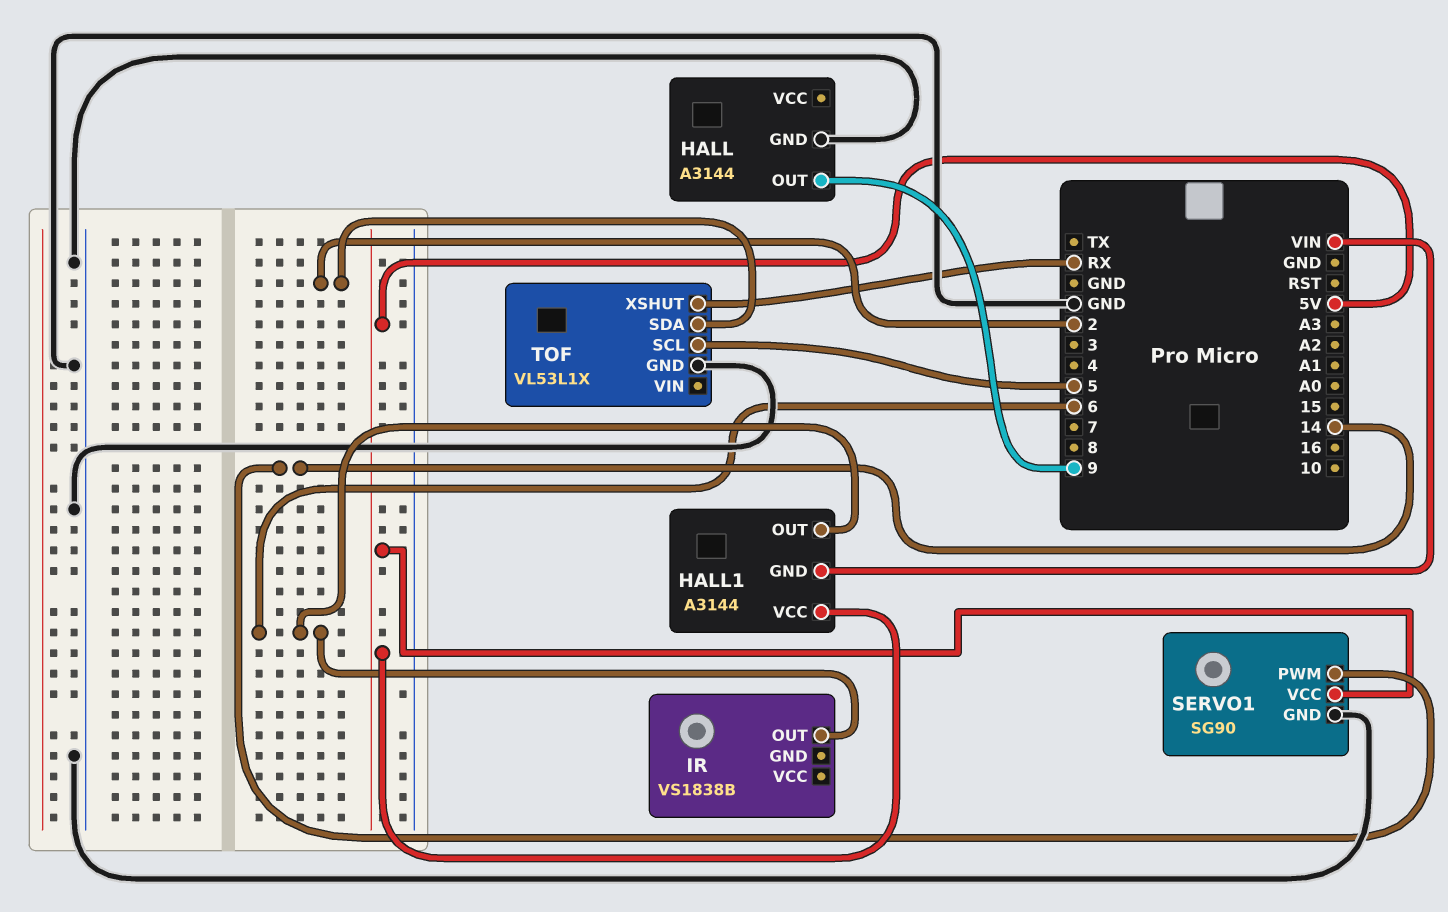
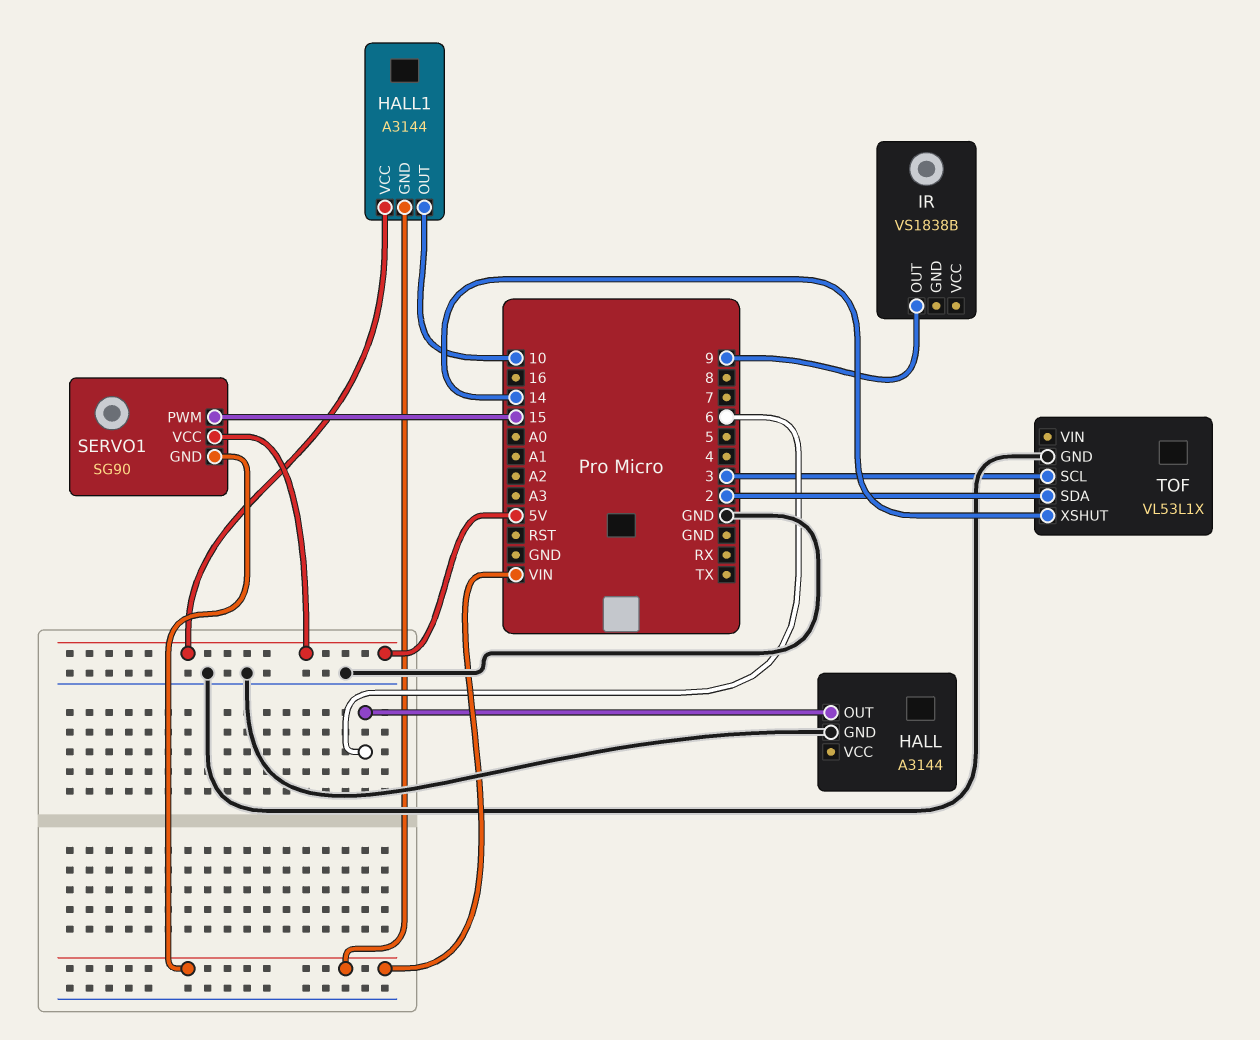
HALL pin OUT: 9 -> 6
HALL1 pin OUT: 6 -> 10
IR pin OUT: 6 -> 9
SERVO1 pin GND: GND -> VIN
SERVO1 pin PWM: 14 -> 15
TOF pin SCL: 5 -> 3
TOF pin XSHUT: RX -> 14

